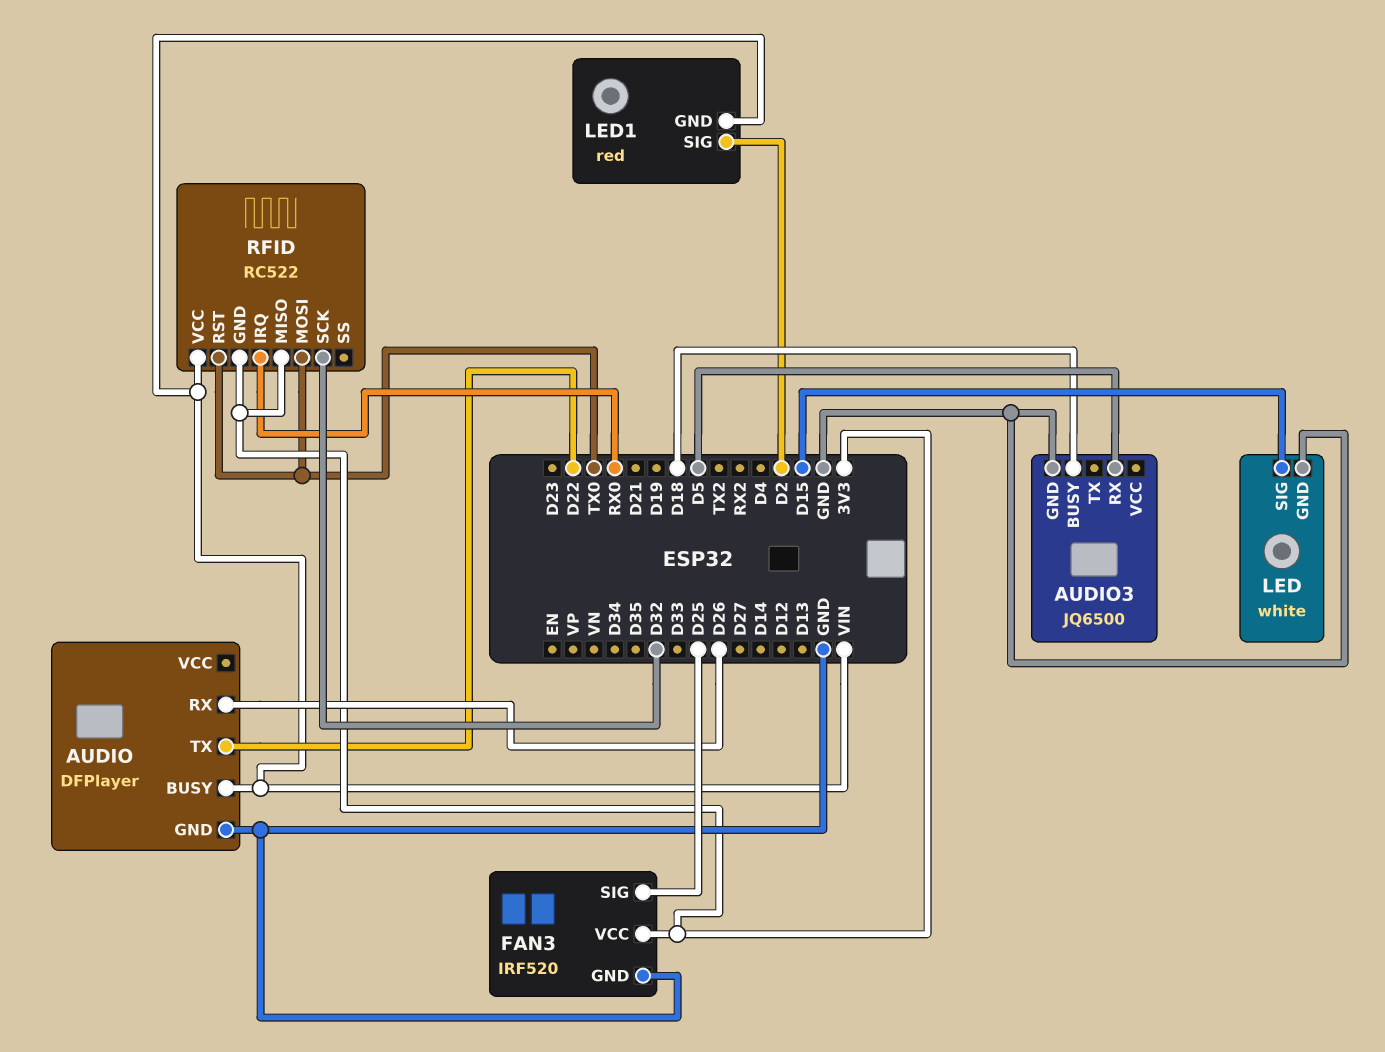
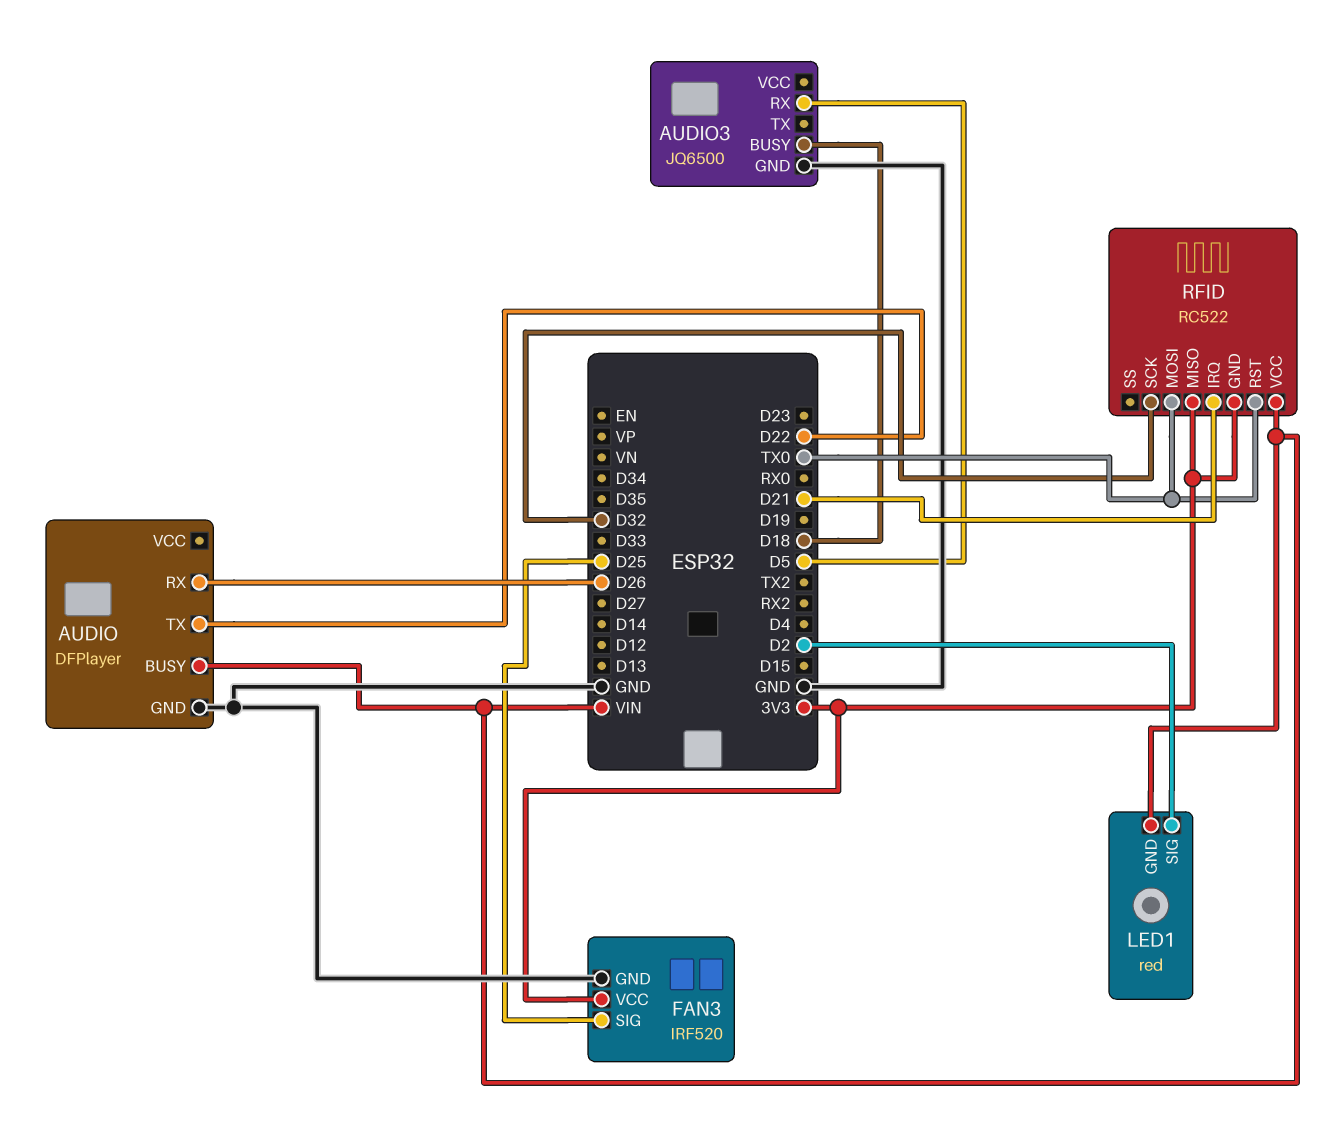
LED: white -> none
LED pin GND: GND -> none
LED pin SIG: D15 -> none
RFID pin IRQ: RX0 -> D21

